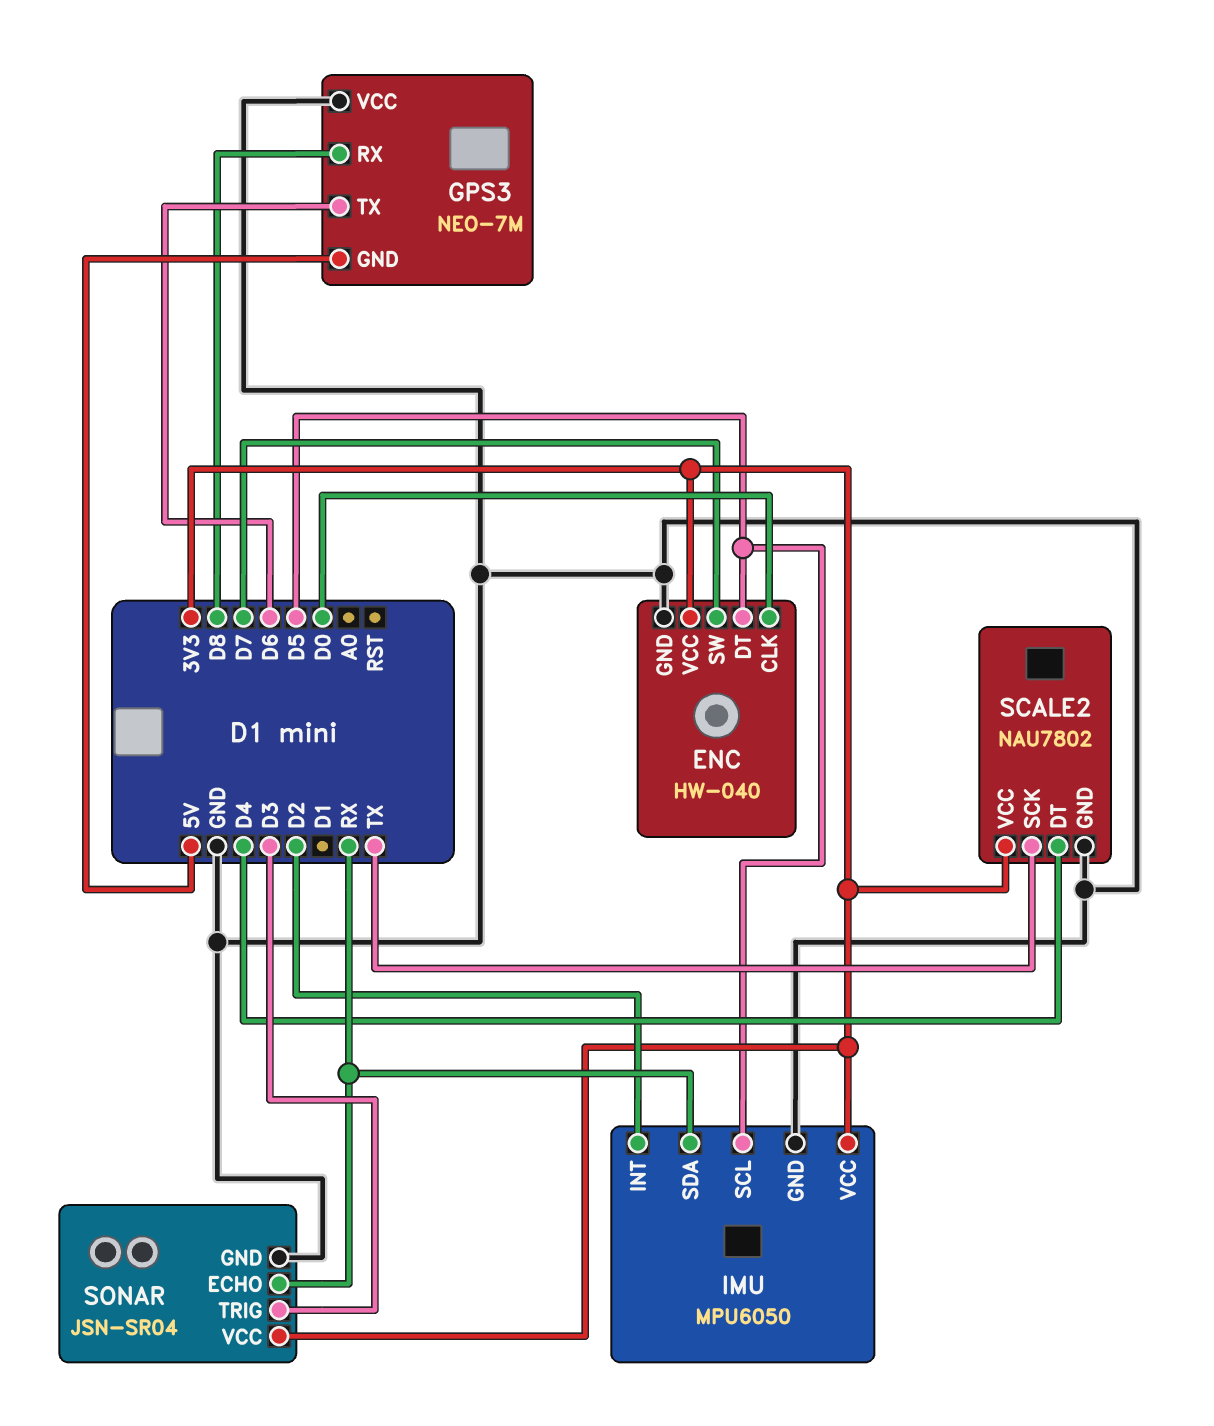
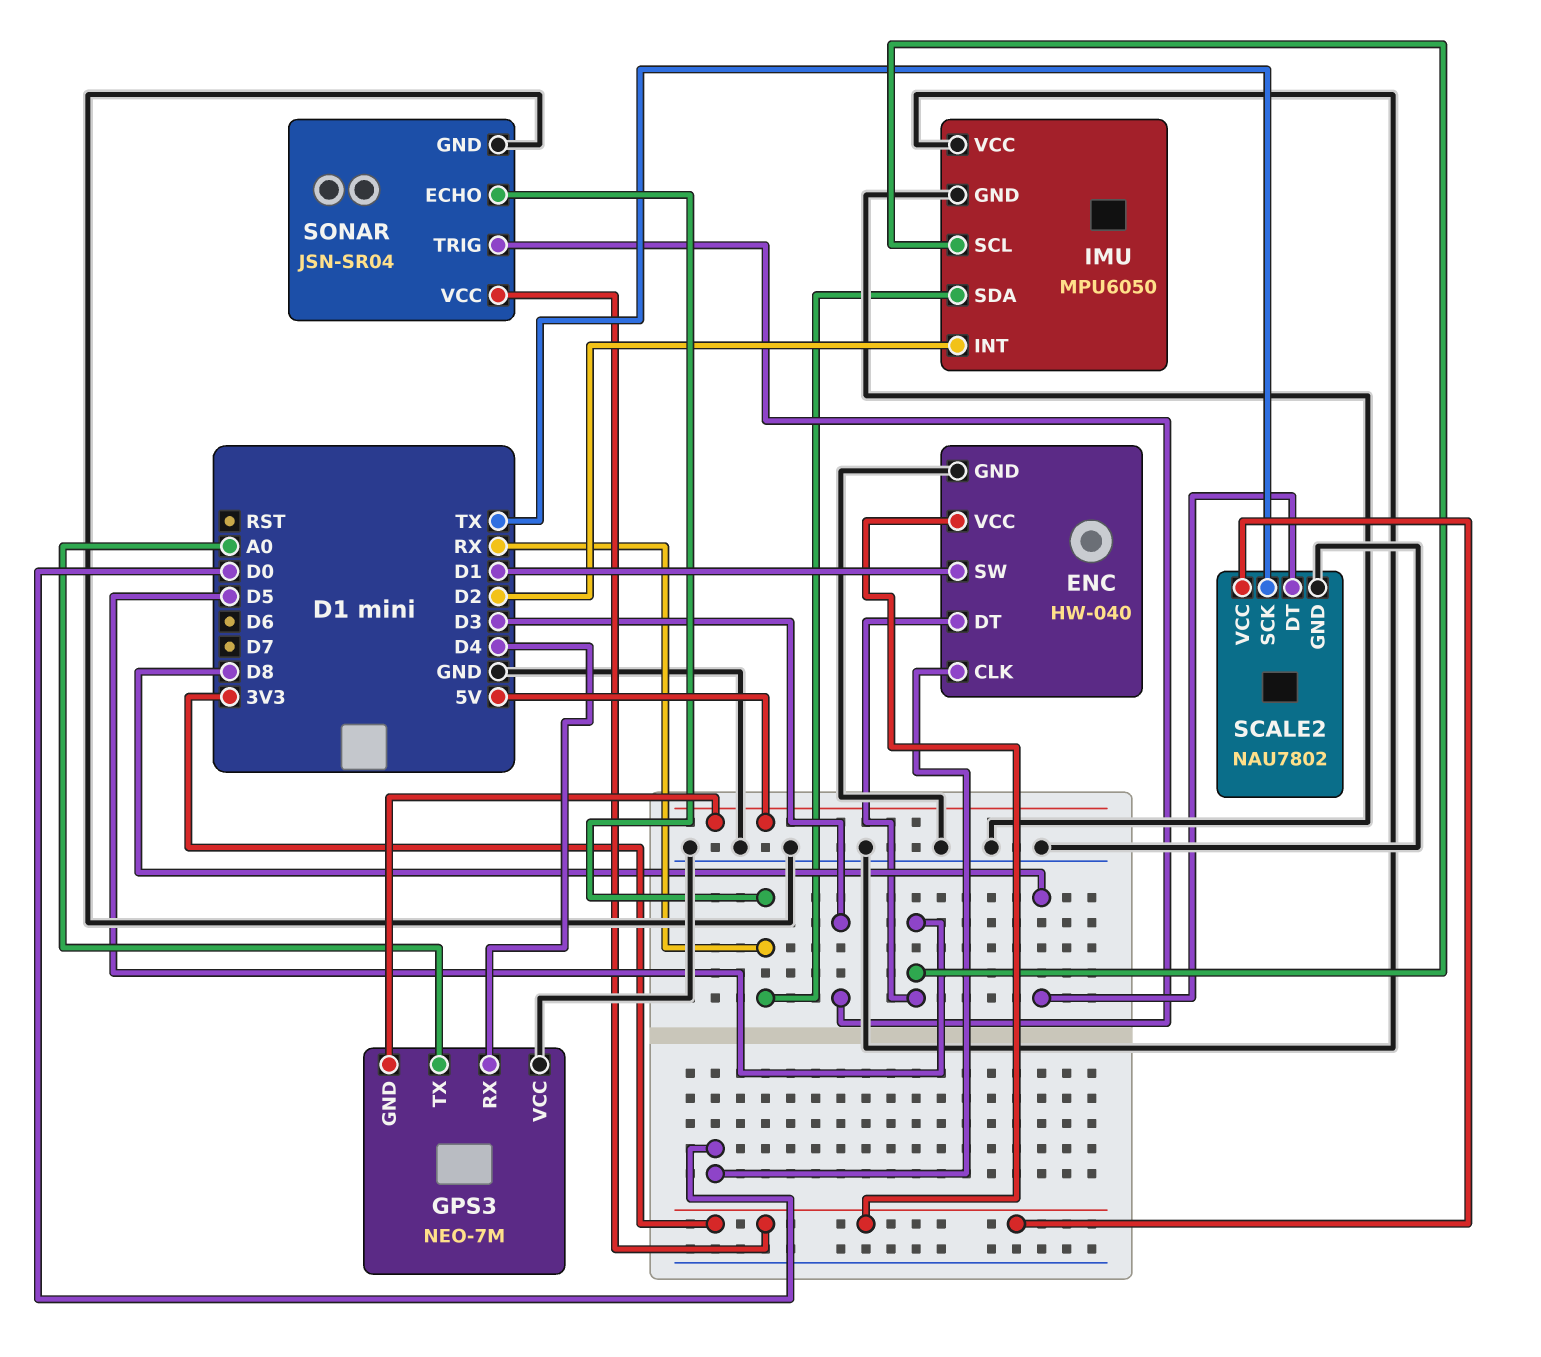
ENC pin SW: D7 -> D1
GPS3 pin RX: D8 -> D4
GPS3 pin TX: D6 -> A0
IMU pin VCC: 3V3 -> GND
SCALE2 pin DT: D4 -> D8

